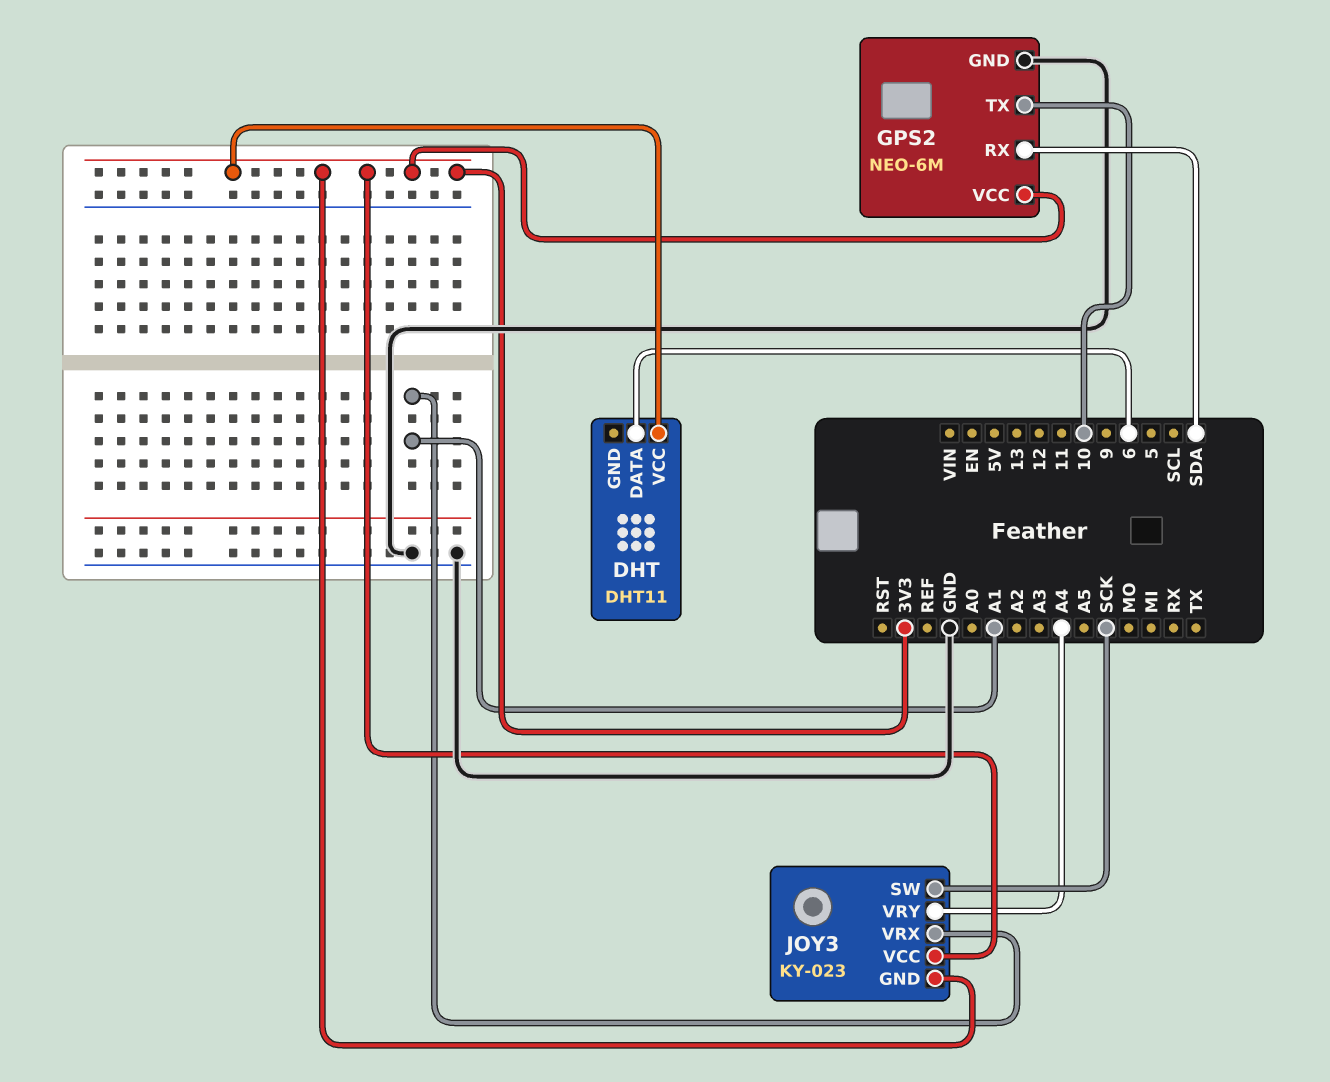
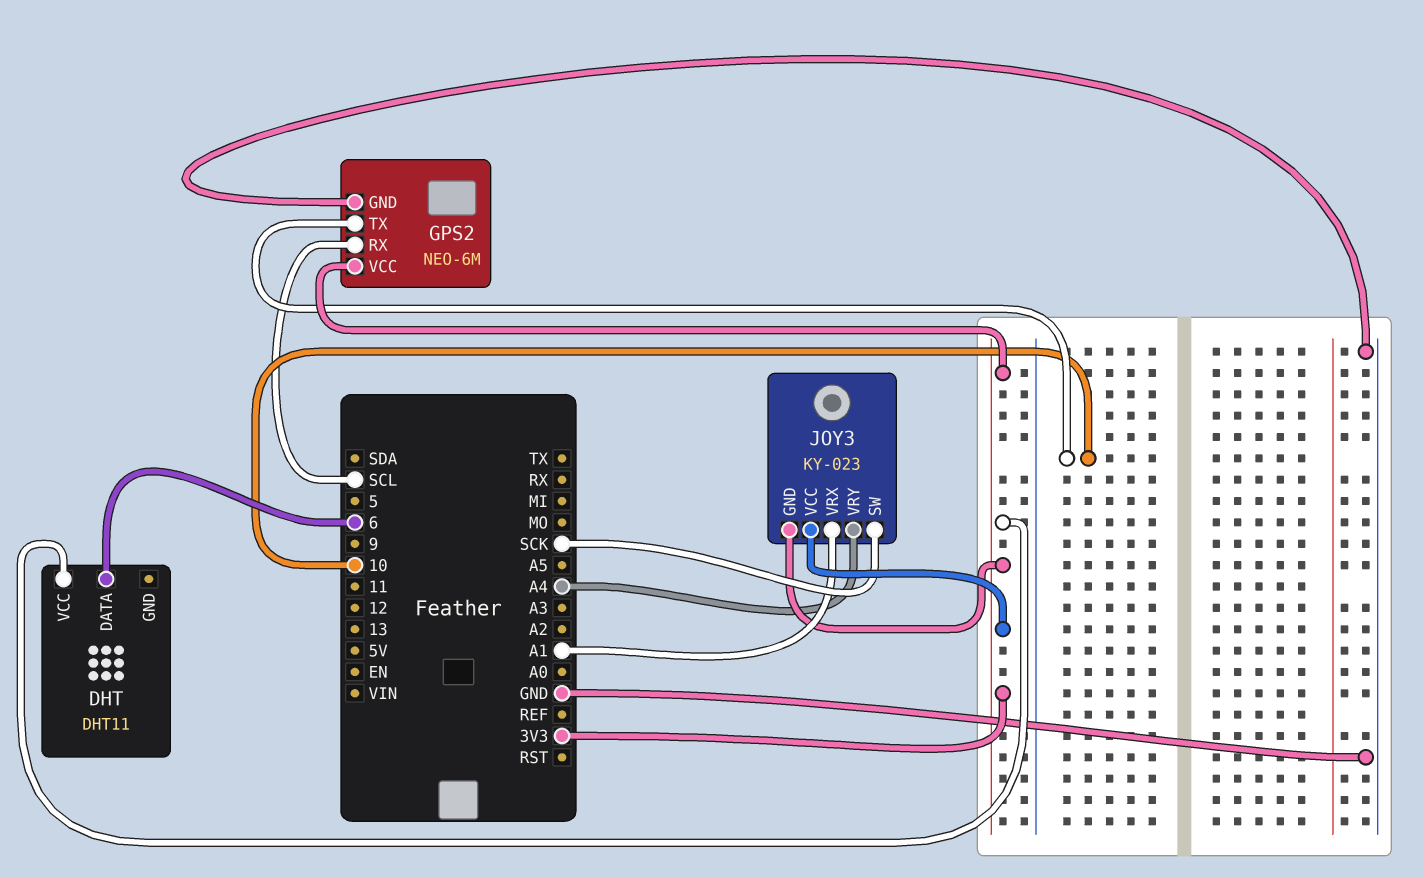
GPS2 pin RX: SDA -> SCL

